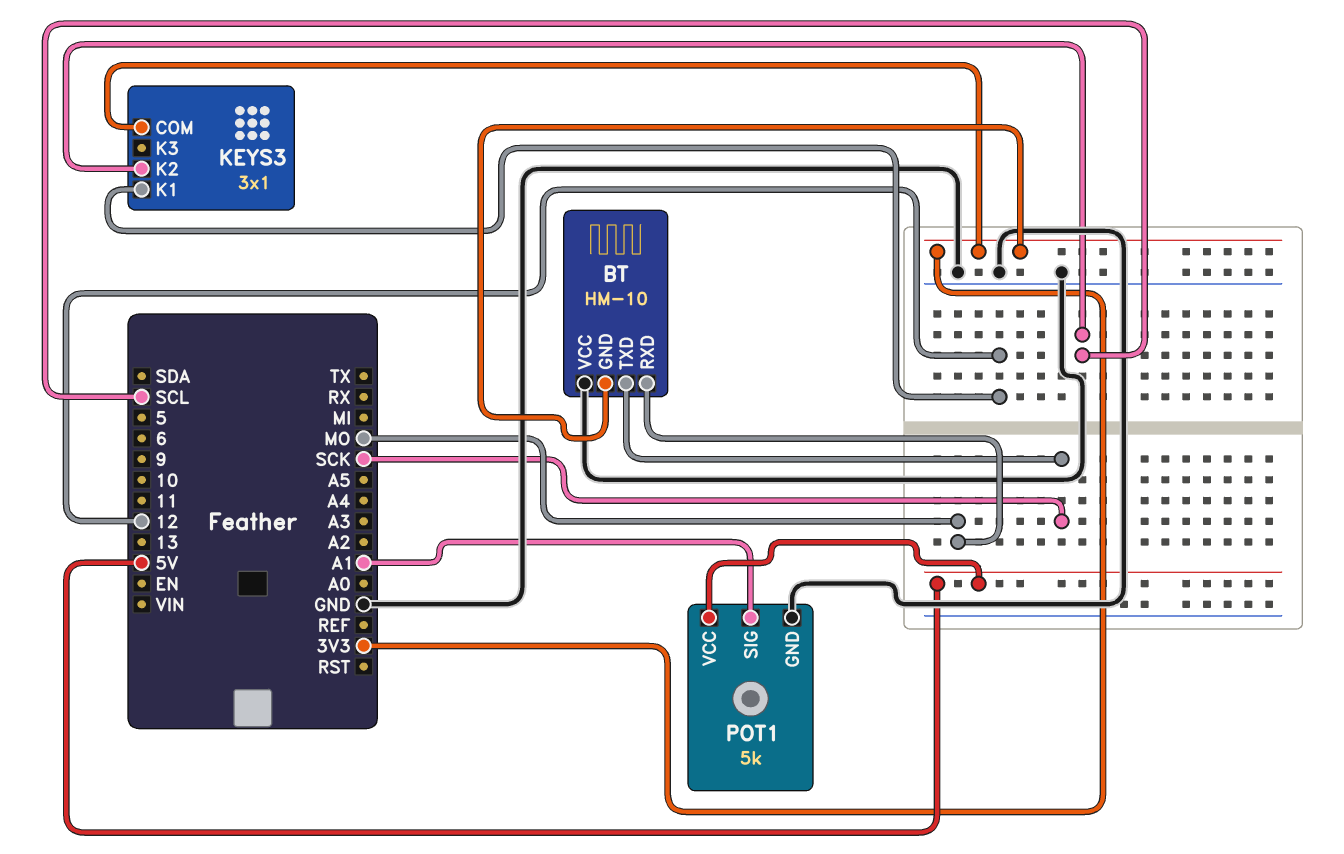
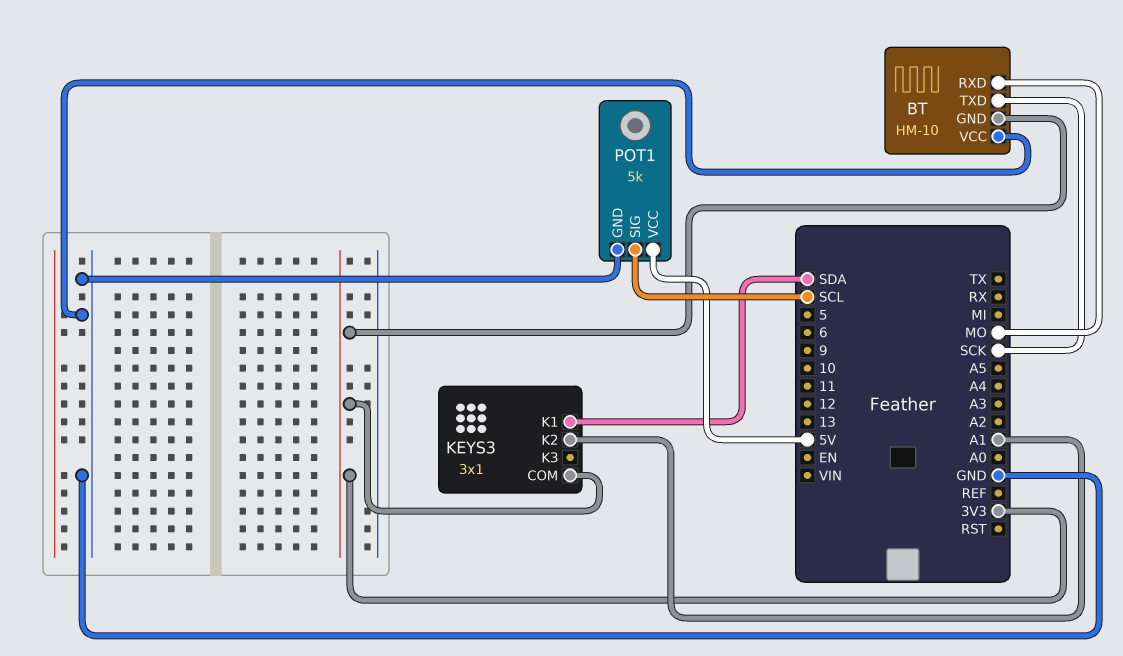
KEYS3 pin K1: 12 -> SDA
KEYS3 pin K2: SCL -> A1
POT1 pin SIG: A1 -> SCL

